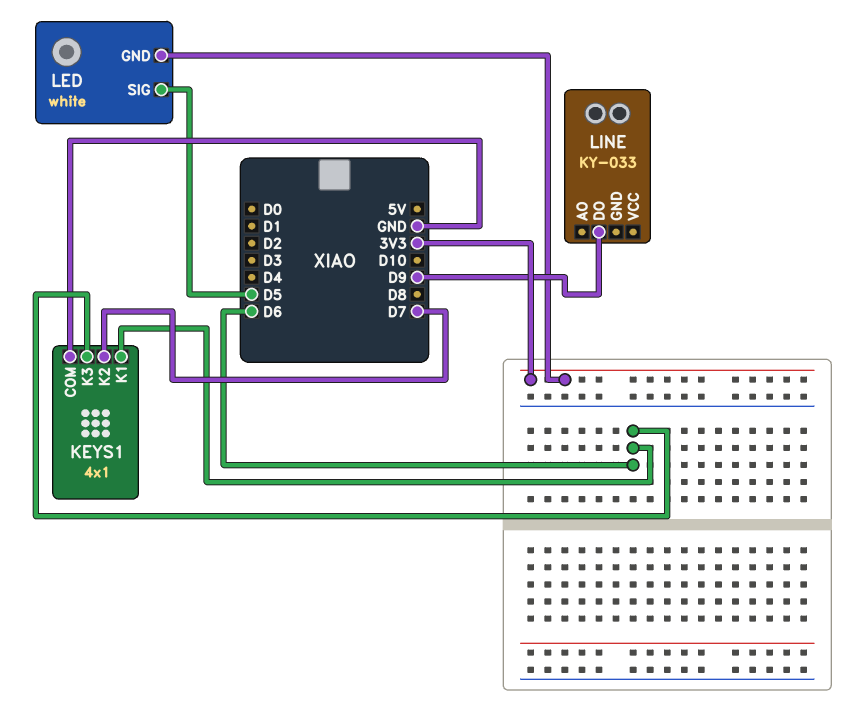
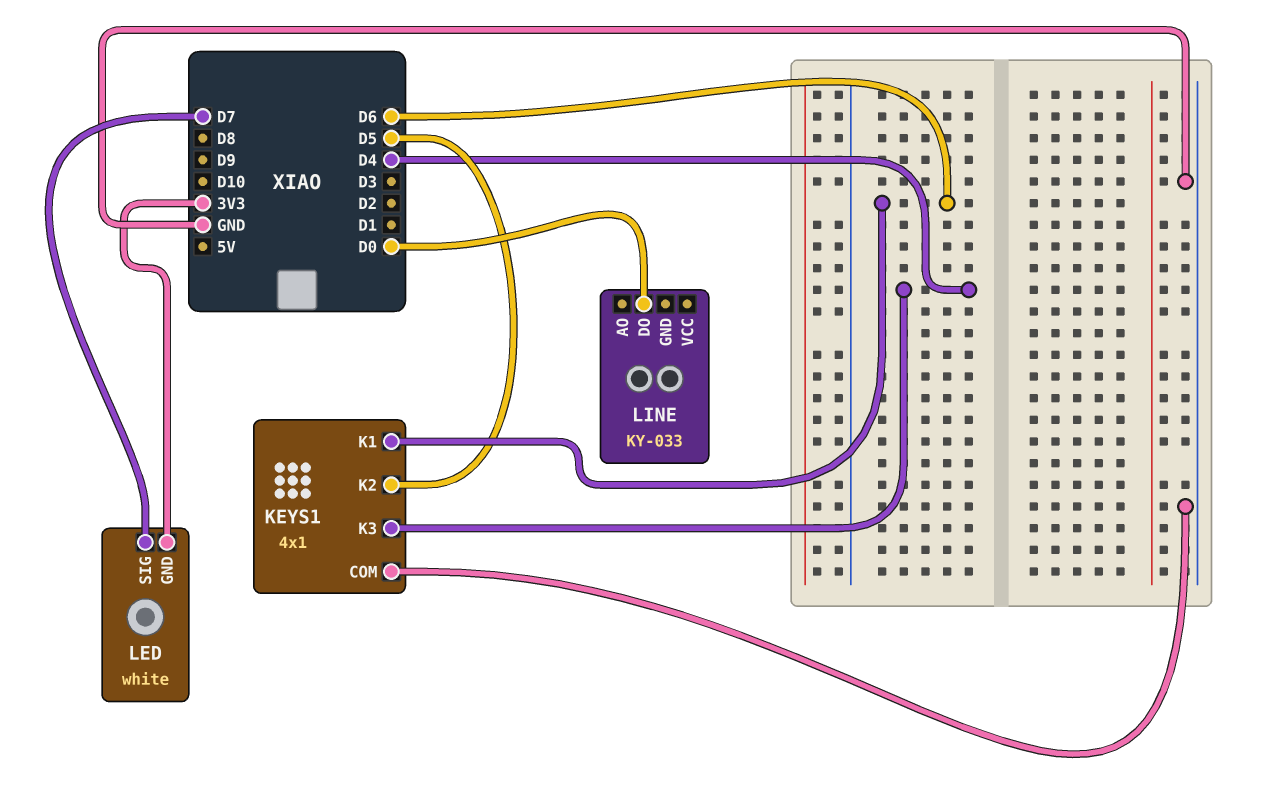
KEYS1 pin K2: D7 -> D5
KEYS1 pin K3: D6 -> D4
LED pin SIG: D5 -> D7
LINE pin DO: D9 -> D0

